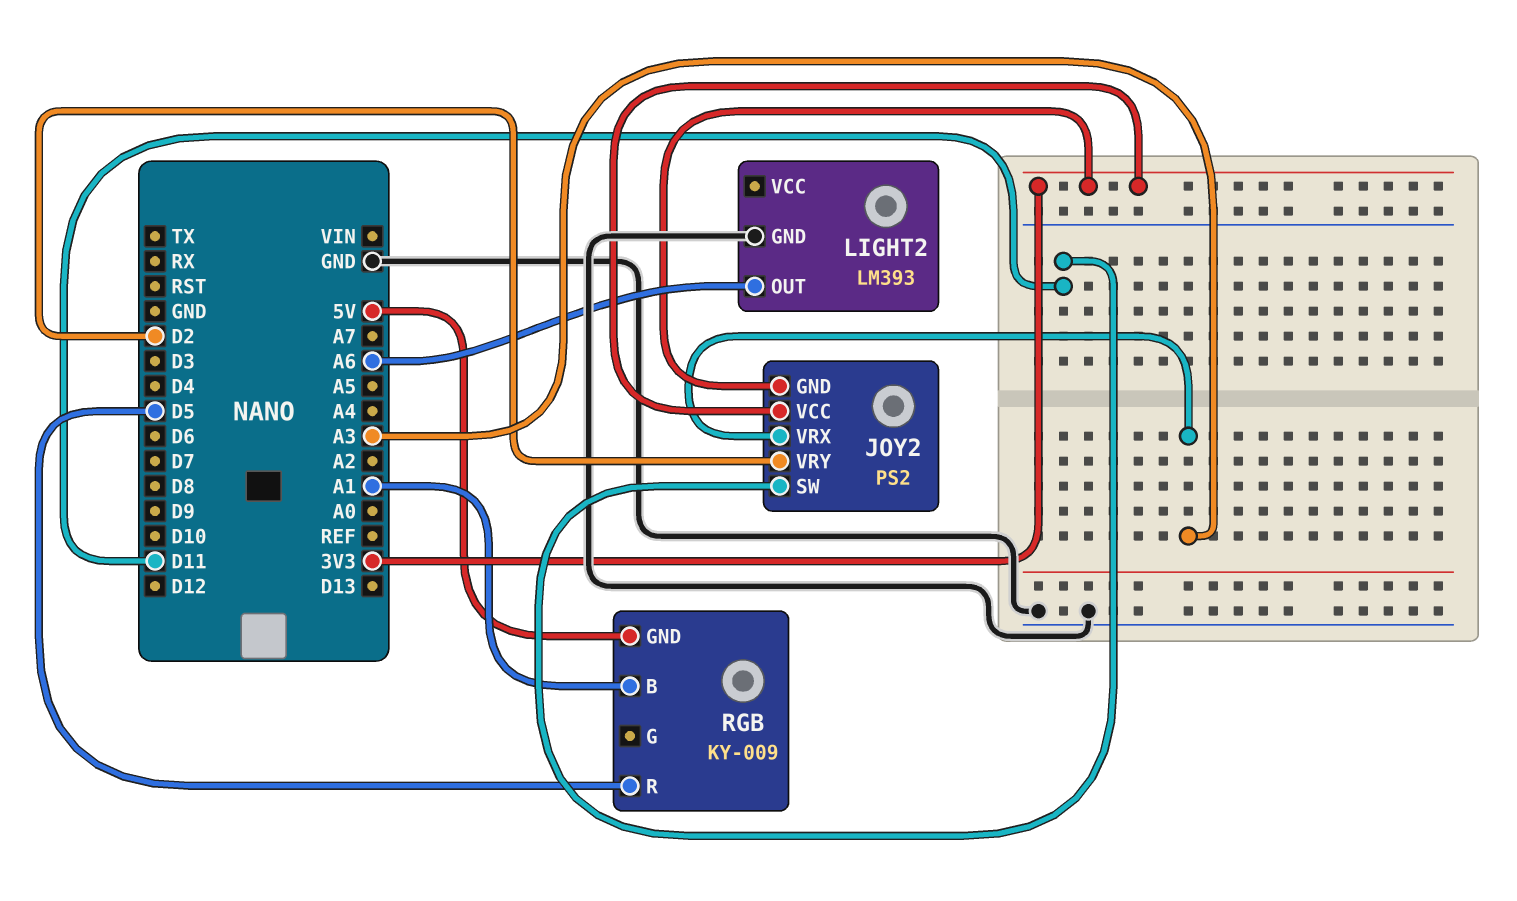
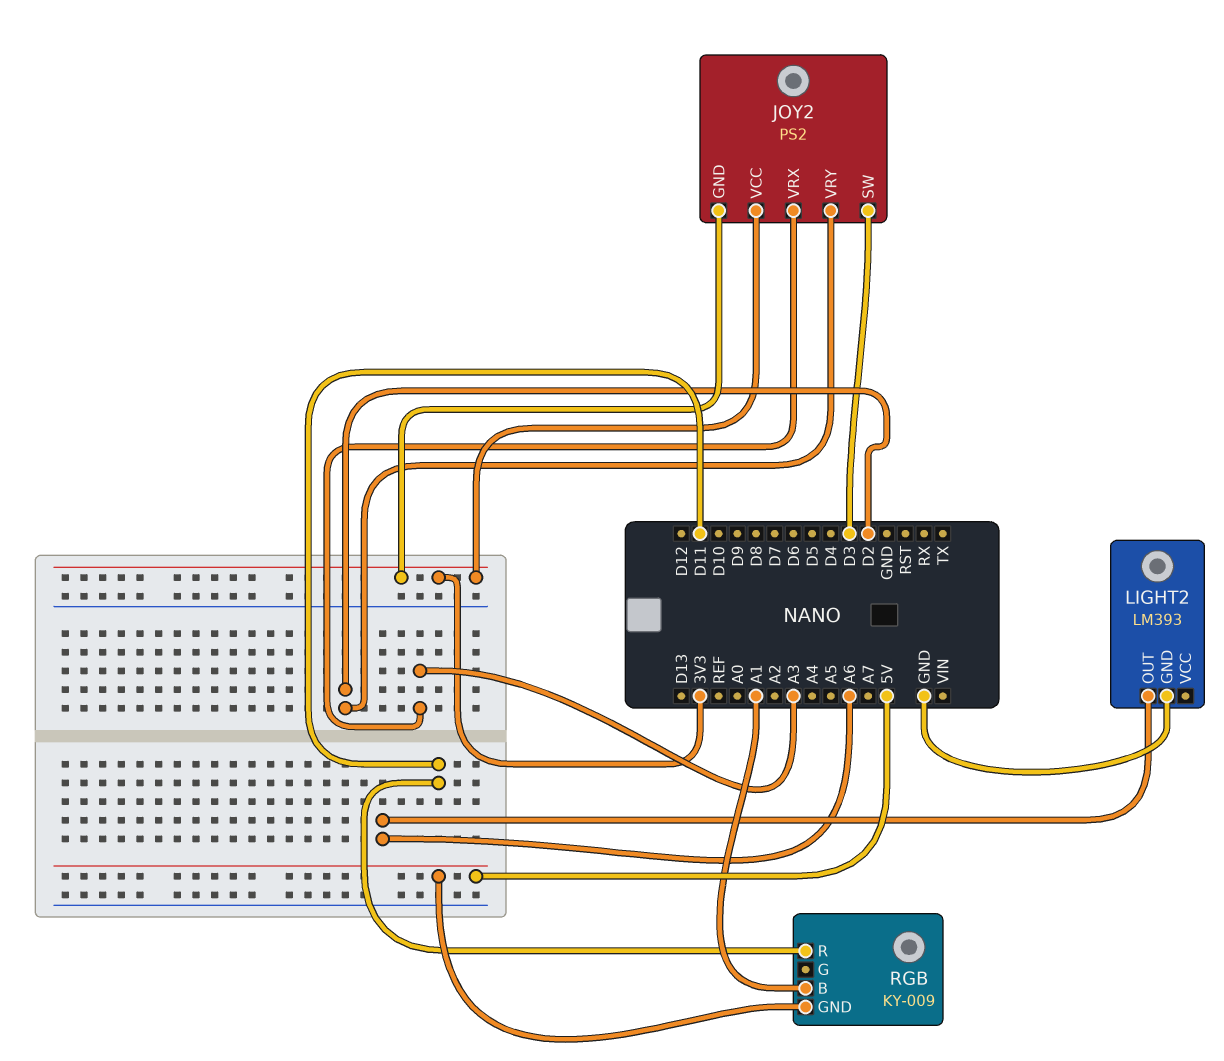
JOY2 pin SW: D11 -> D3
RGB pin R: D5 -> D11

